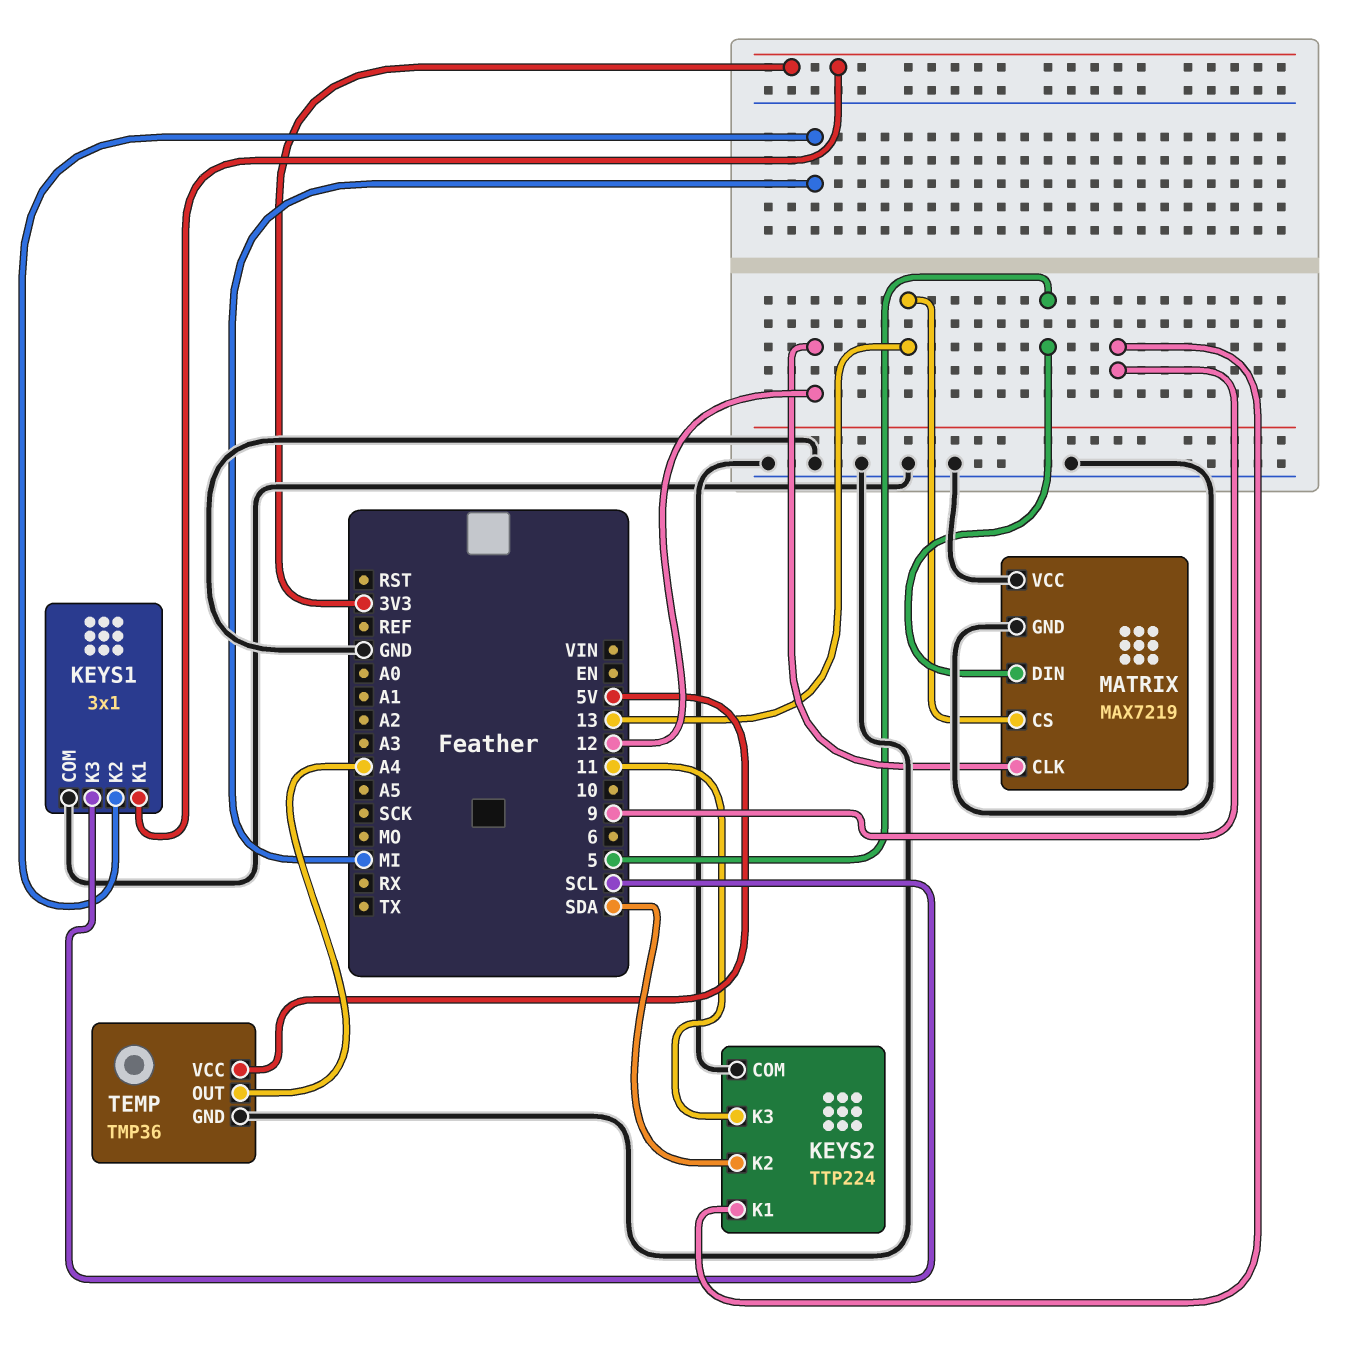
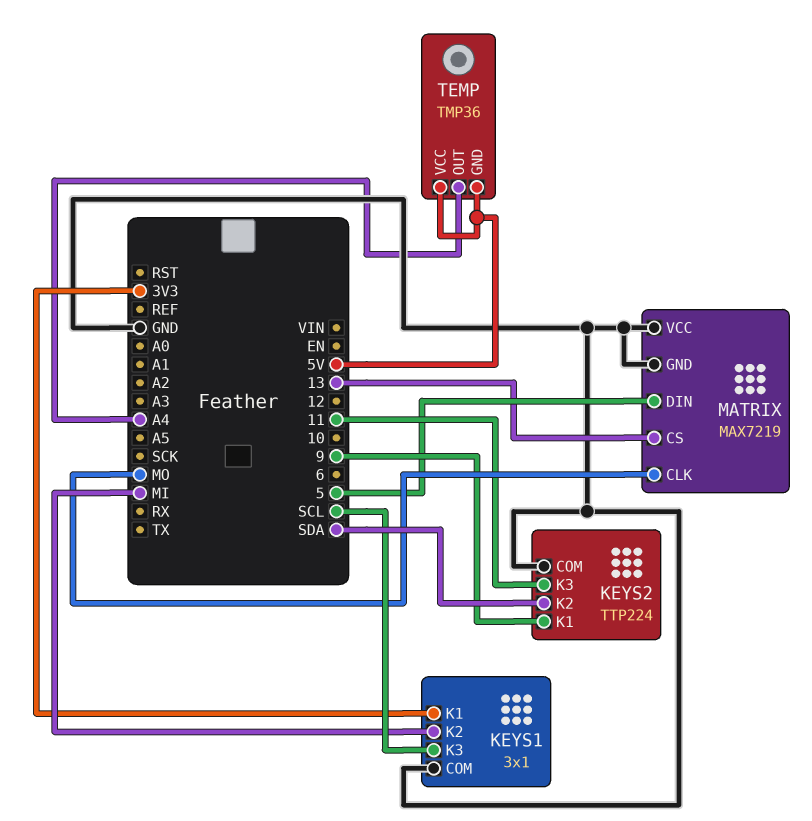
MATRIX pin CLK: 12 -> MO
TEMP pin GND: GND -> 5V

